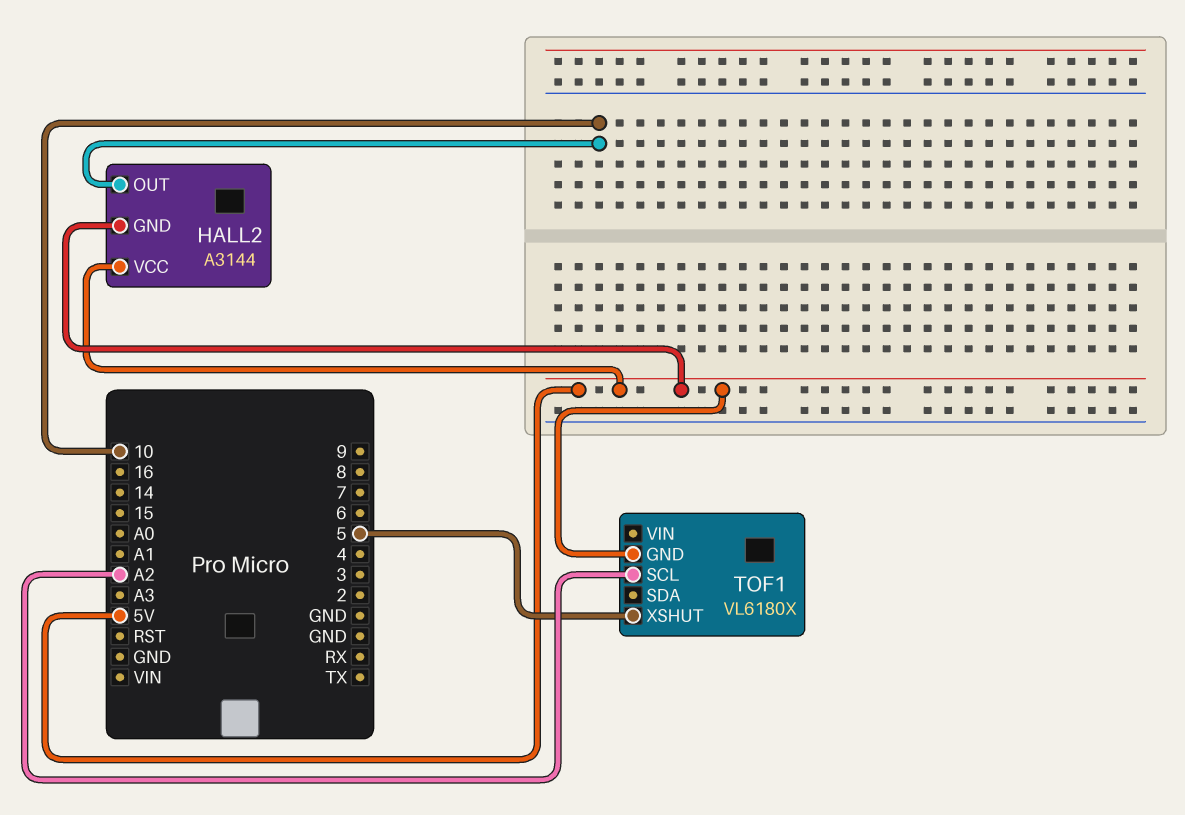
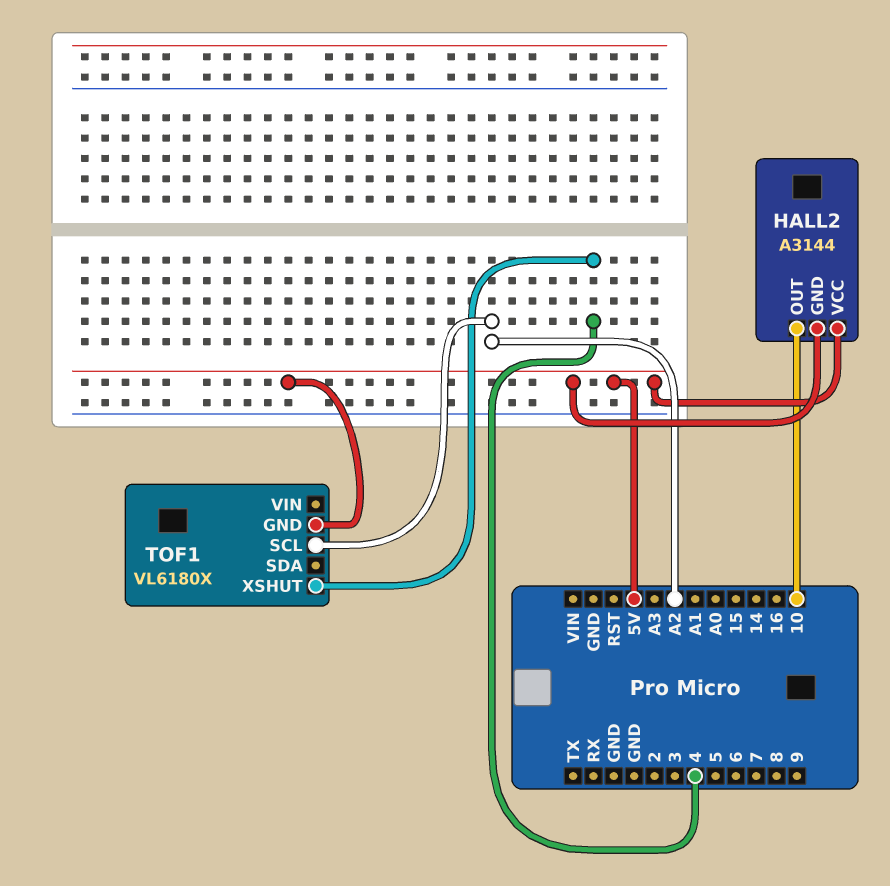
TOF1 pin XSHUT: 5 -> 4

